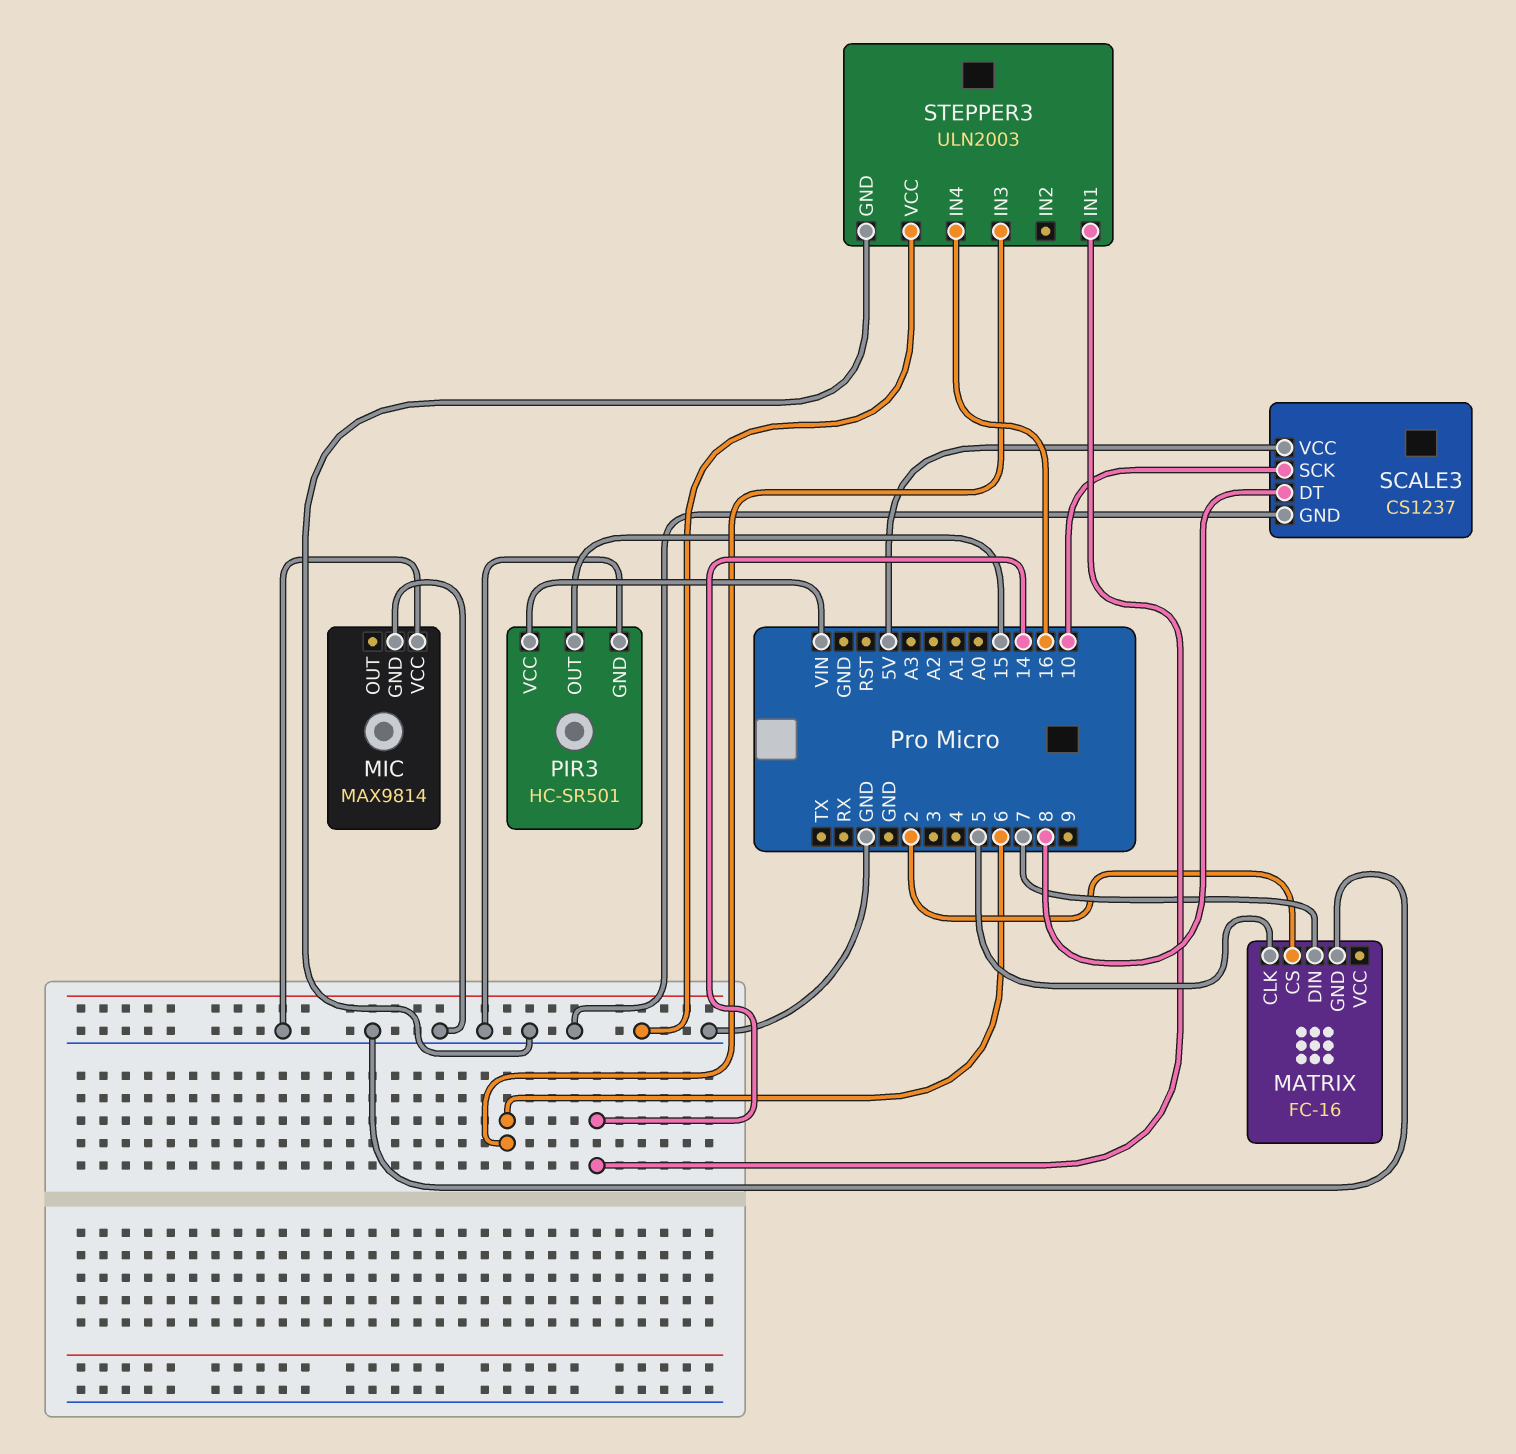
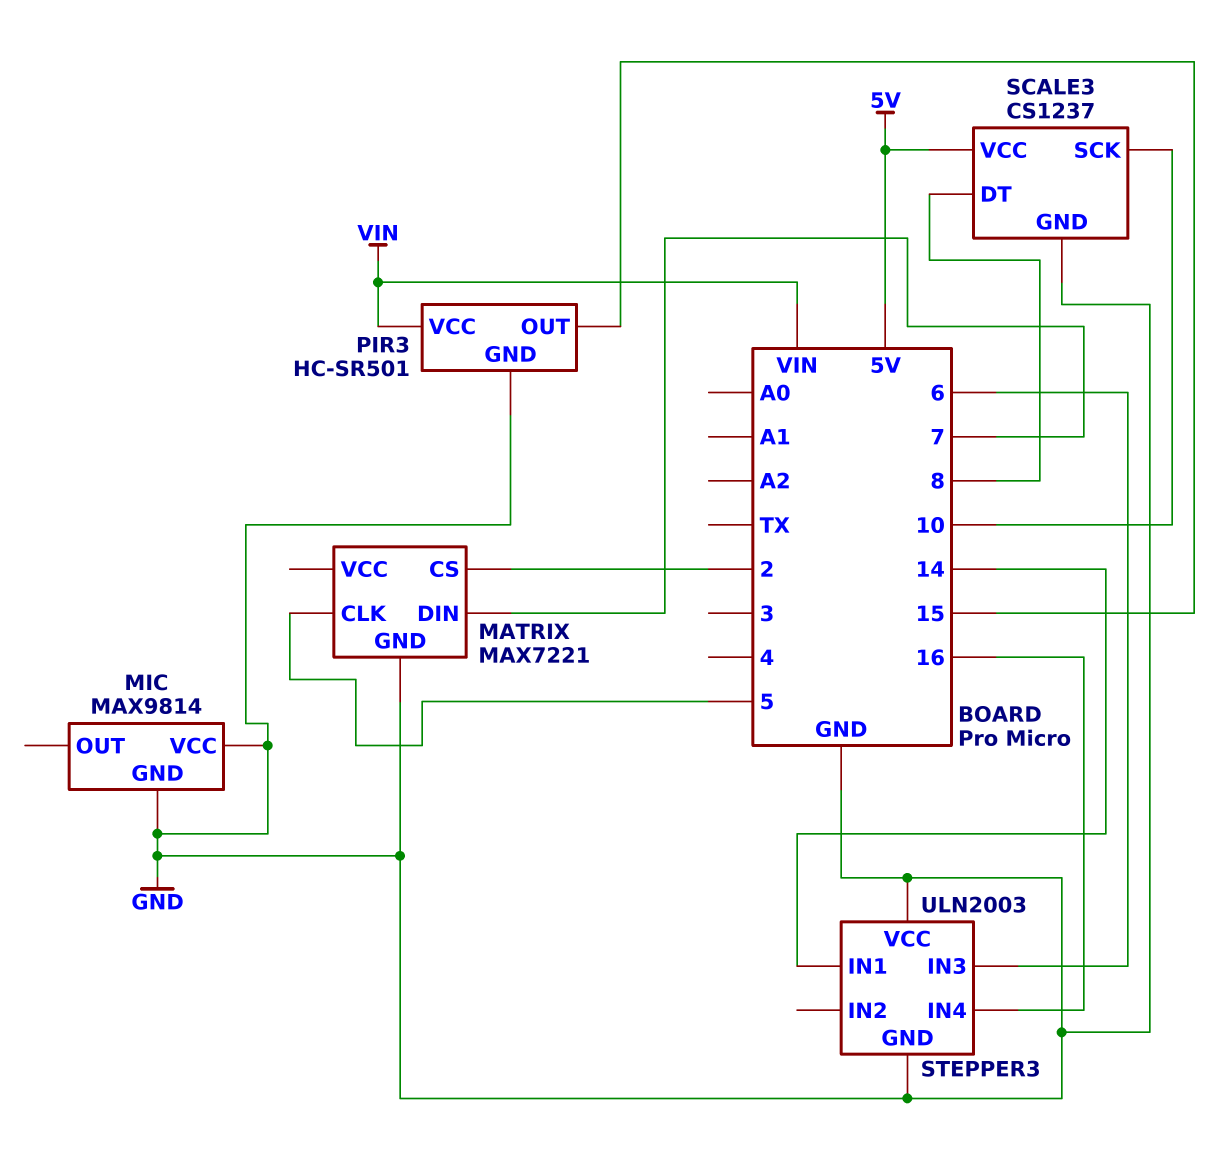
MATRIX: FC-16 -> MAX7221

